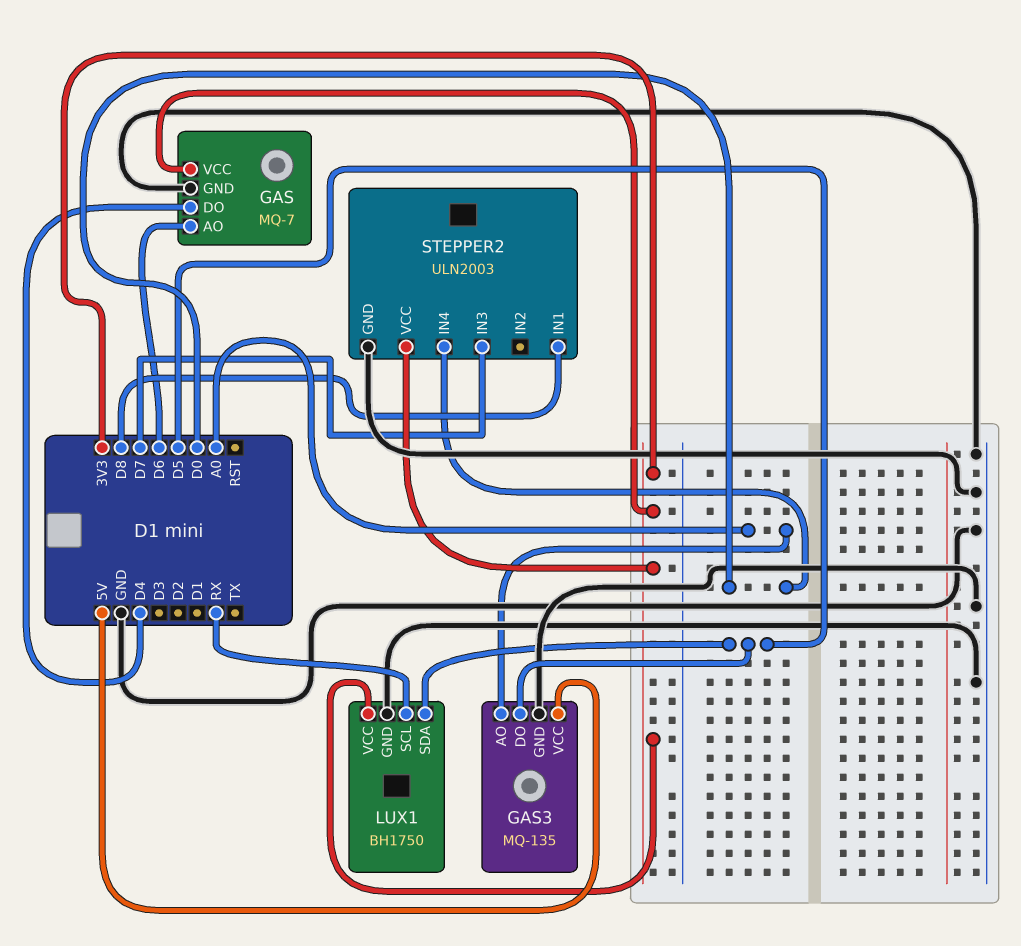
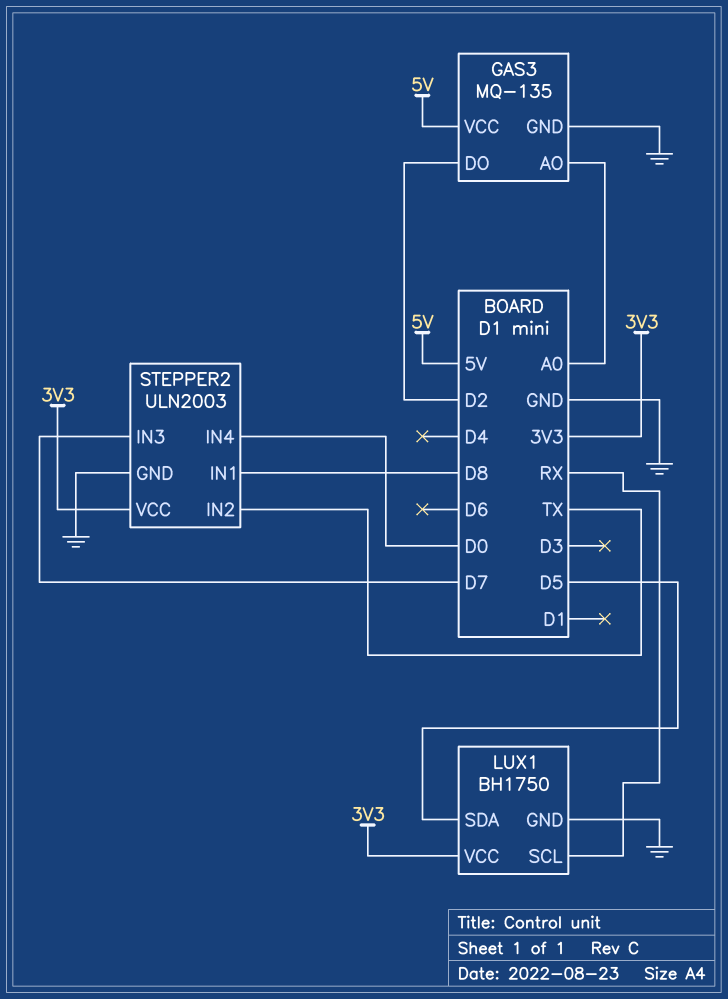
GAS: MQ-7 -> none
GAS pin AO: D6 -> none
GAS pin DO: D4 -> none
GAS pin GND: GND -> none
GAS pin VCC: 3V3 -> none
GAS3 pin DO: D5 -> D2
STEPPER2 pin IN2: none -> TX

